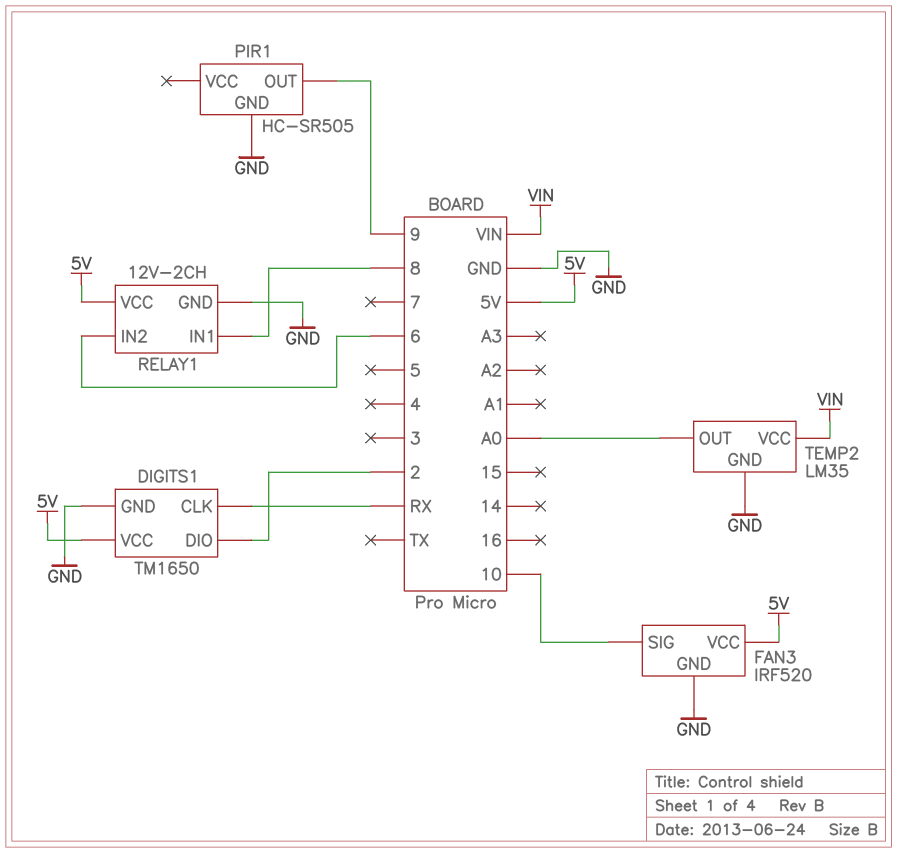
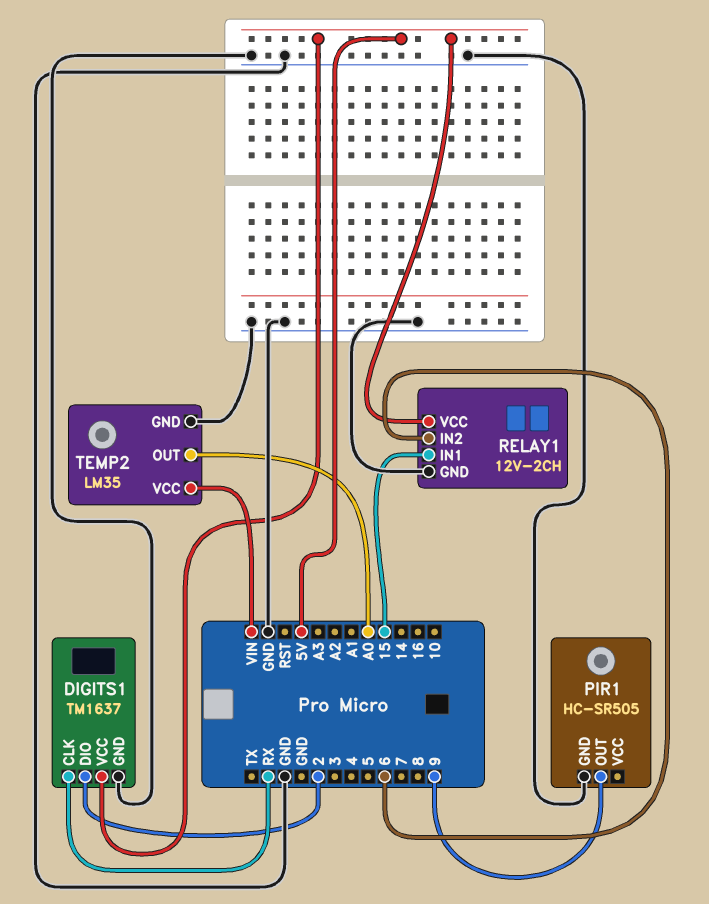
DIGITS1: TM1650 -> TM1637
FAN3: IRF520 -> none
FAN3 pin GND: GND -> none
FAN3 pin SIG: 10 -> none
FAN3 pin VCC: 5V -> none
RELAY1 pin IN1: 8 -> 15

